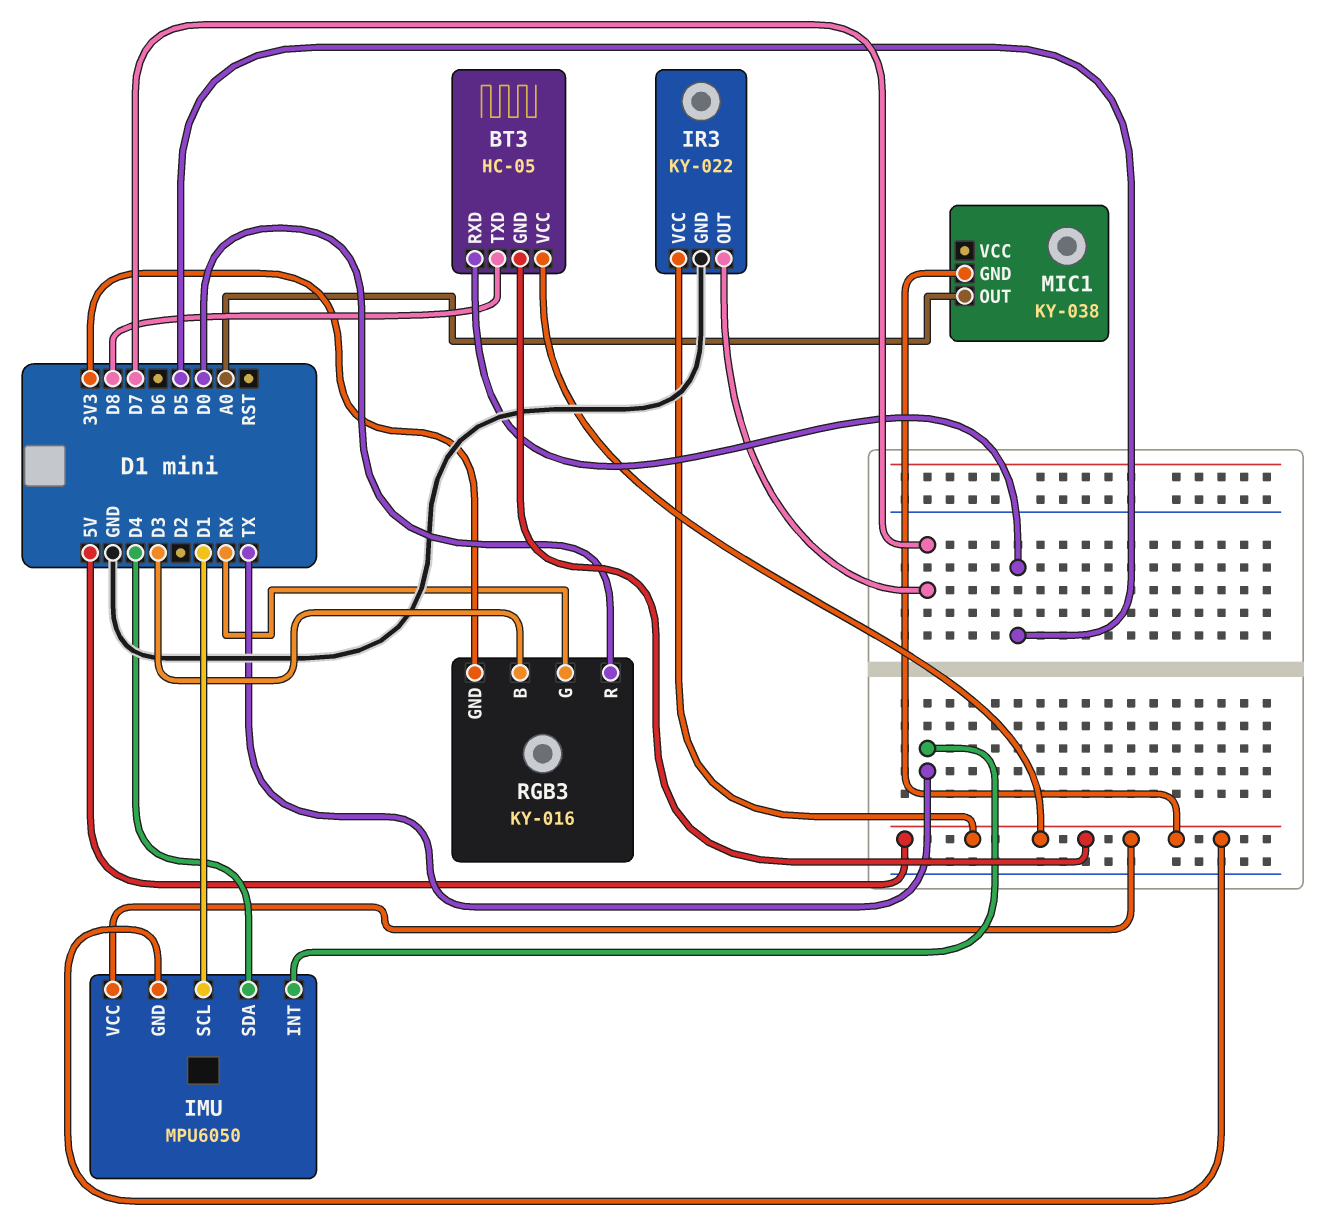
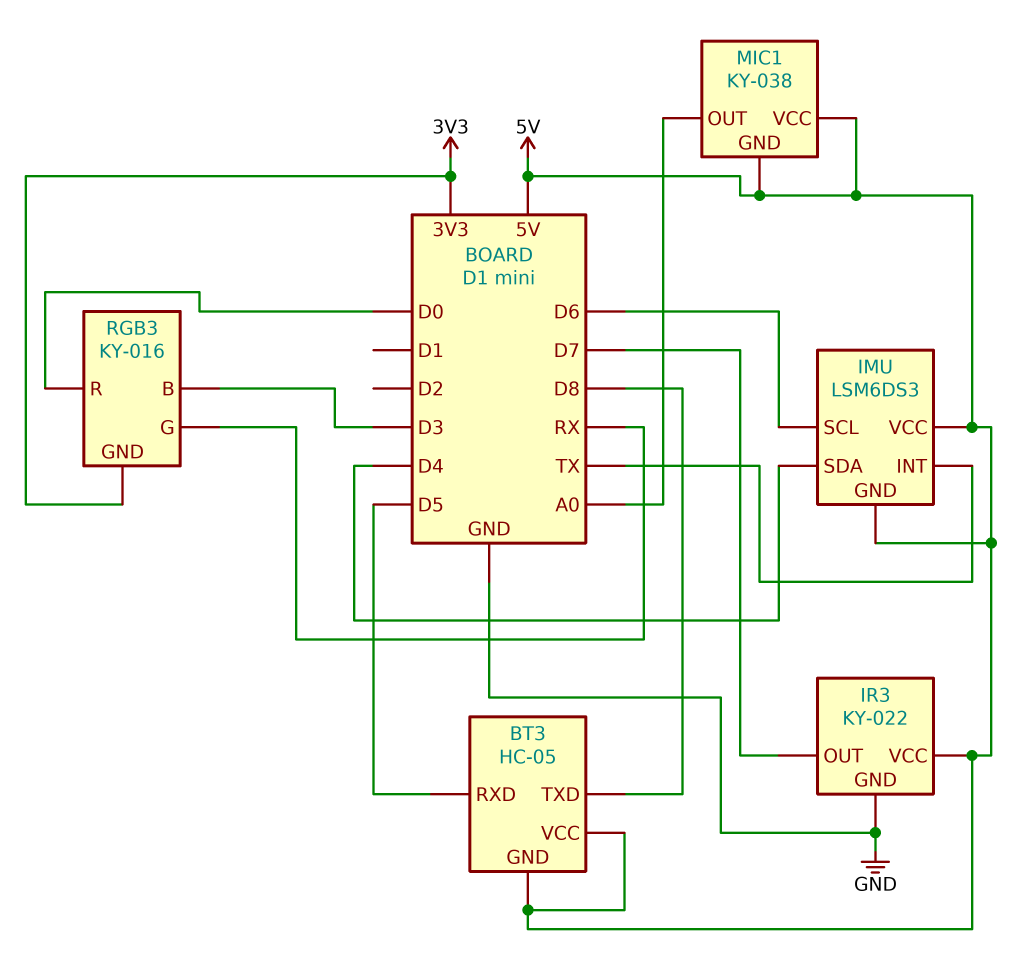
IMU: MPU6050 -> LSM6DS3
IMU pin SCL: D1 -> D6
MIC1 pin VCC: none -> 5V

